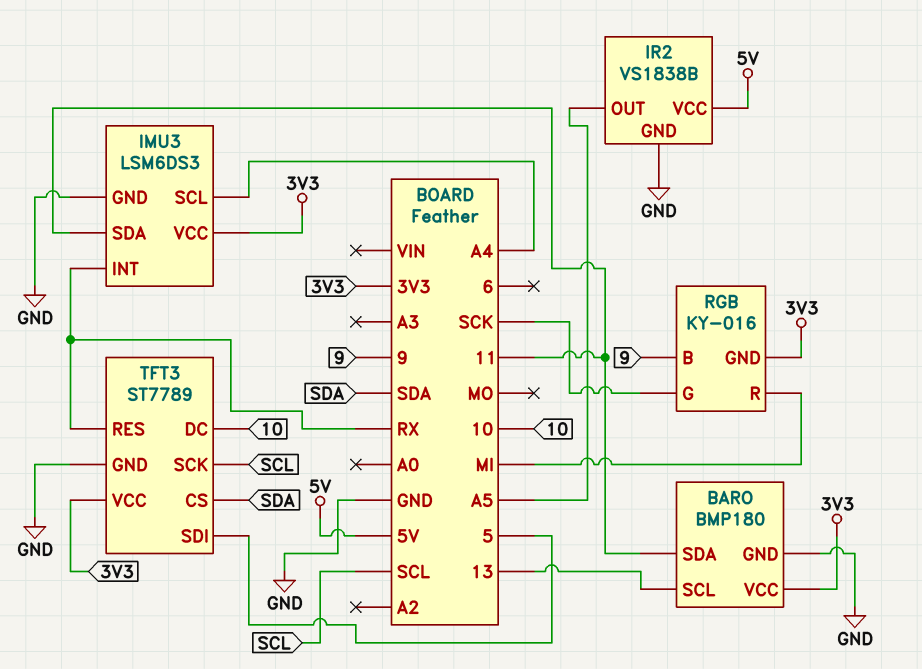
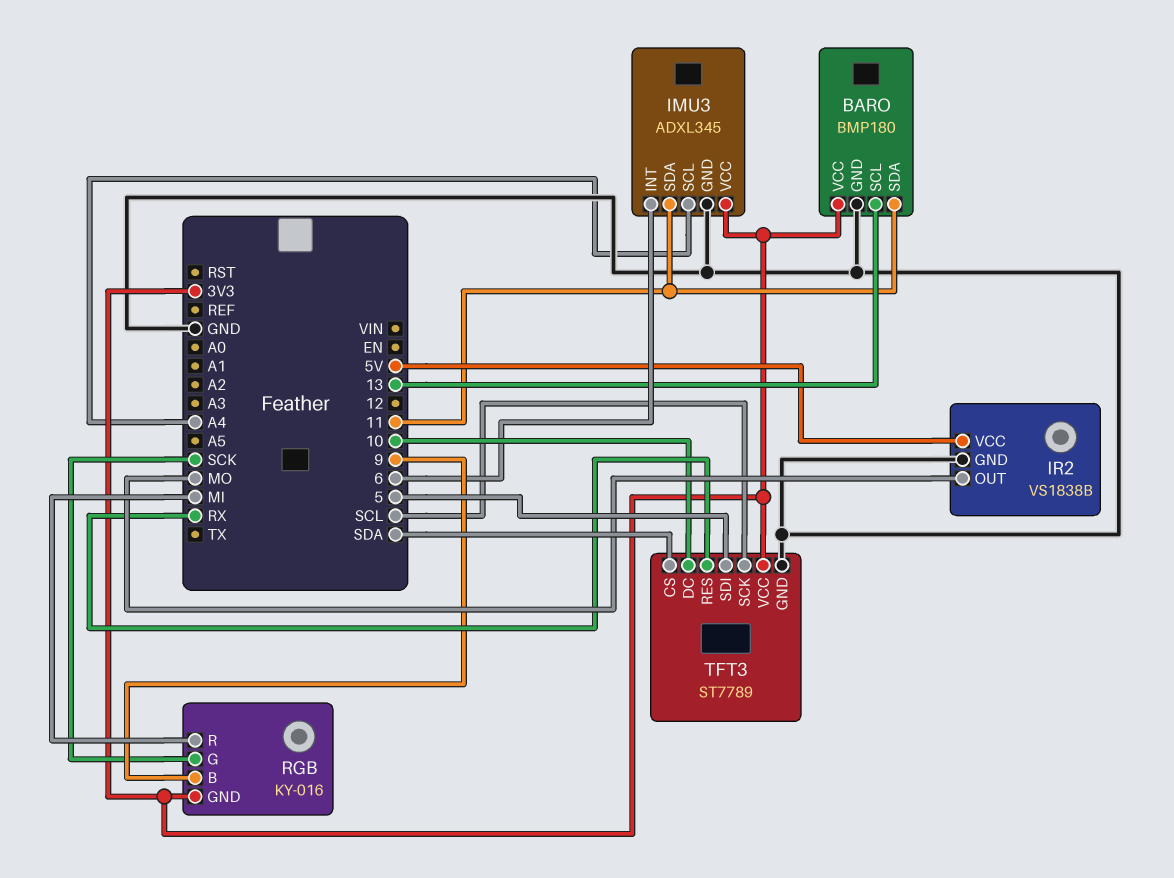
IMU3: LSM6DS3 -> ADXL345
IMU3 pin INT: RX -> 6
IR2 pin OUT: A5 -> MO

